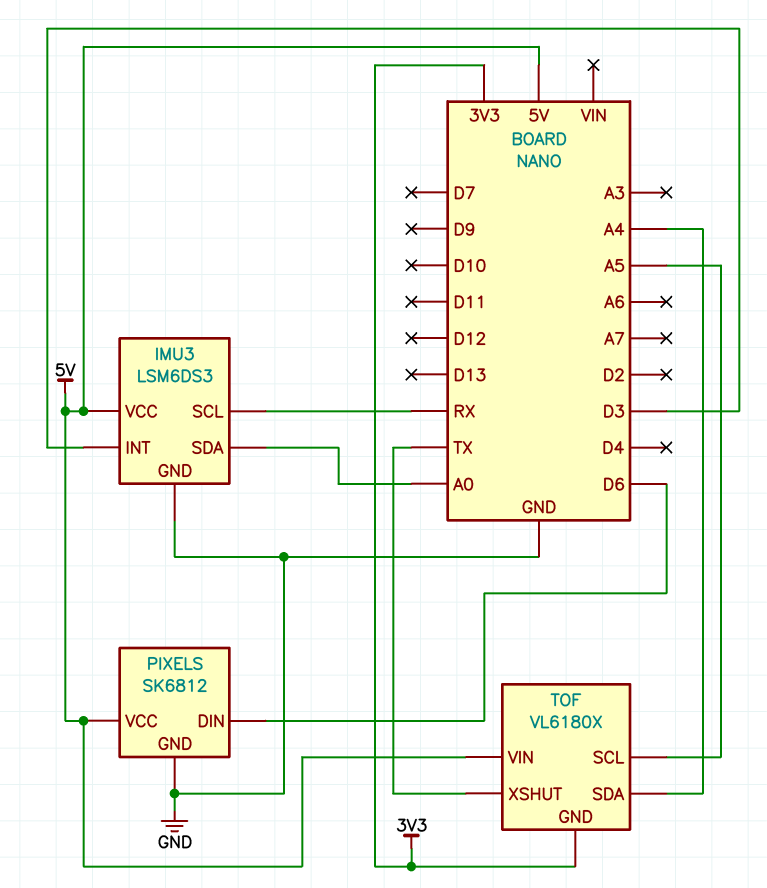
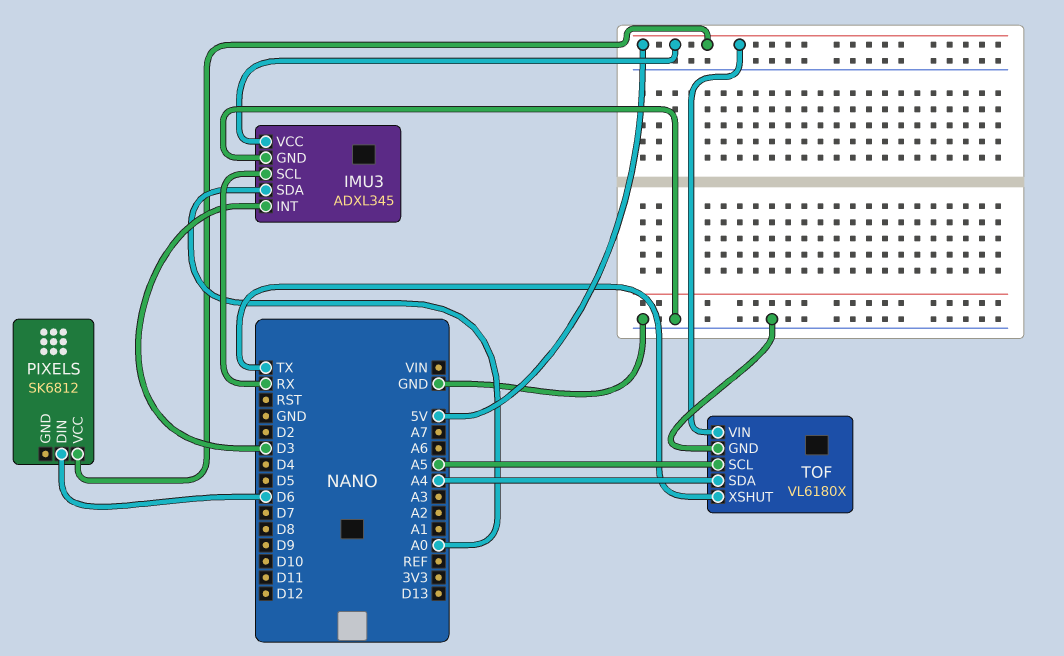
IMU3: LSM6DS3 -> ADXL345
PIXELS pin GND: GND -> none
TOF pin GND: 3V3 -> GND

